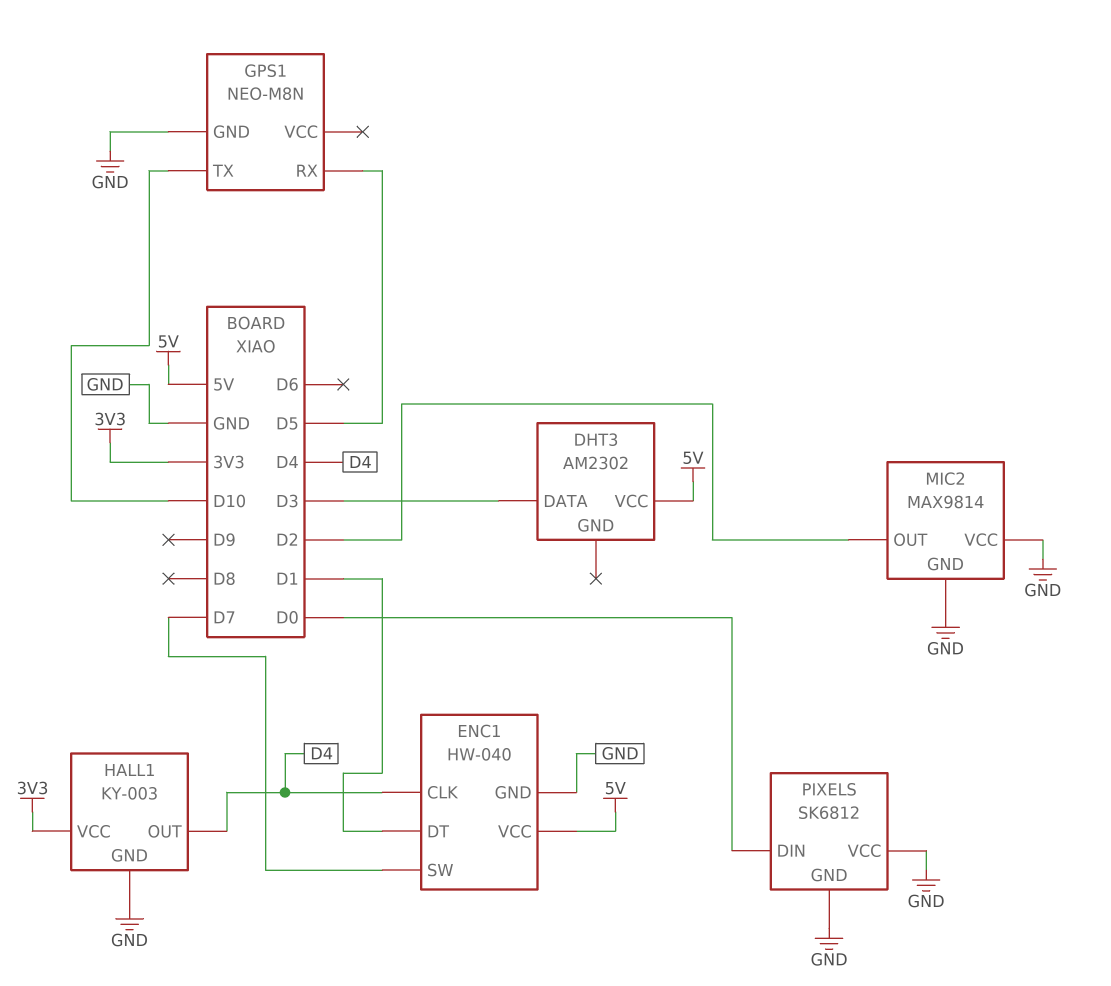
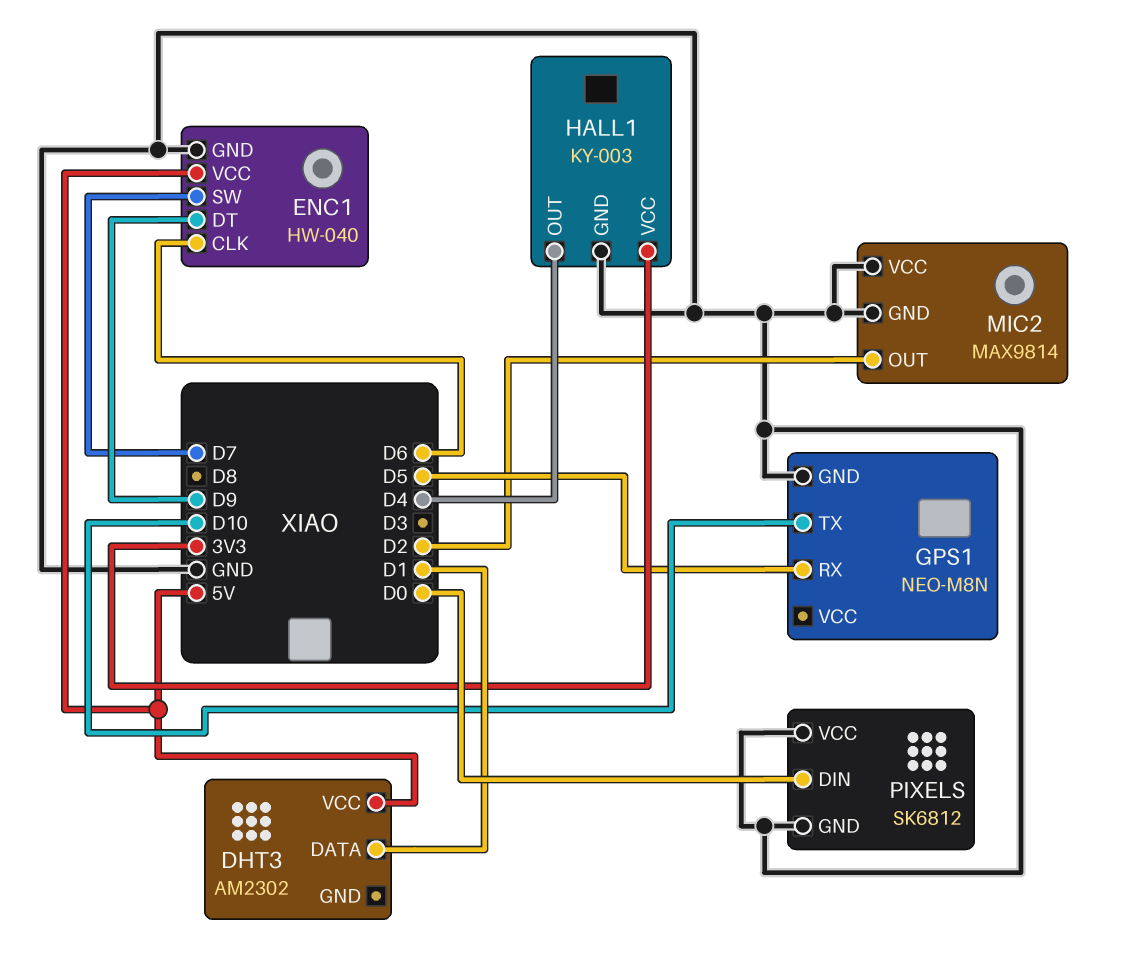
DHT3 pin DATA: D3 -> D1
ENC1 pin CLK: D4 -> D6
ENC1 pin DT: D1 -> D9

